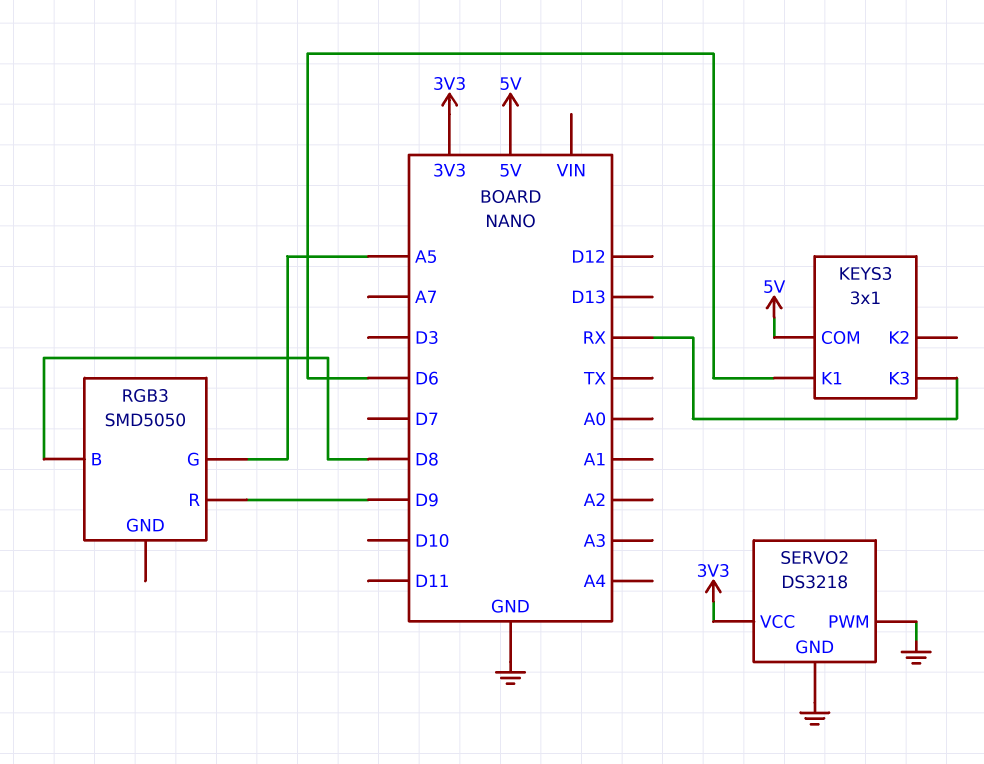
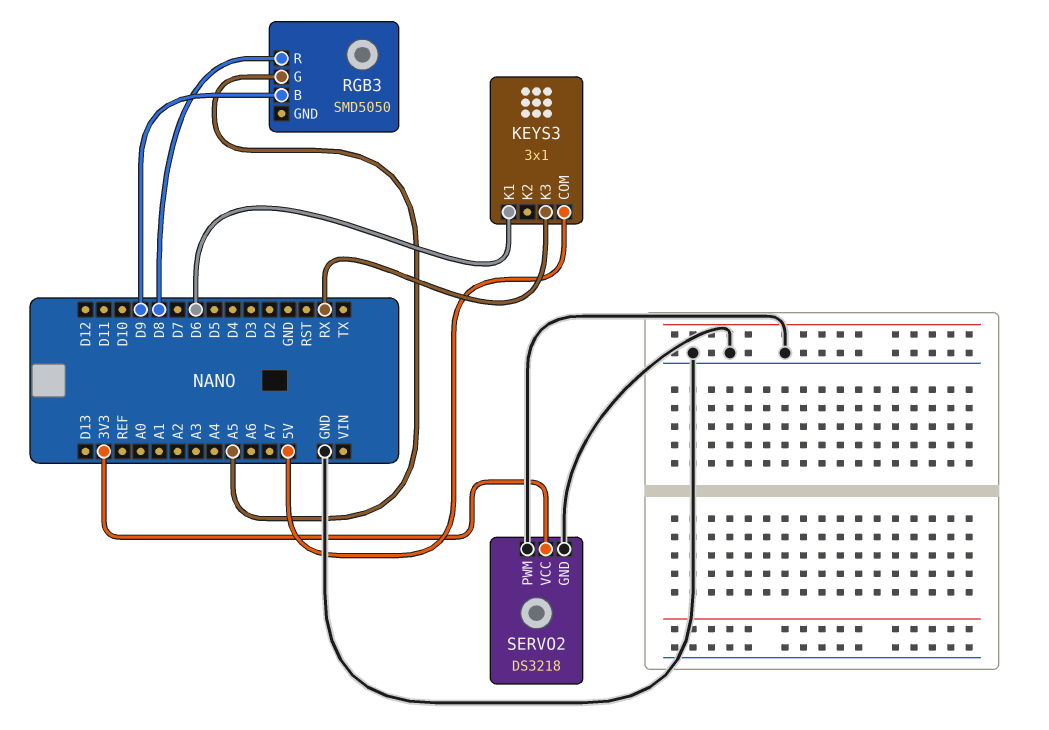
RGB3 pin B: D8 -> D9
RGB3 pin R: D9 -> D8

